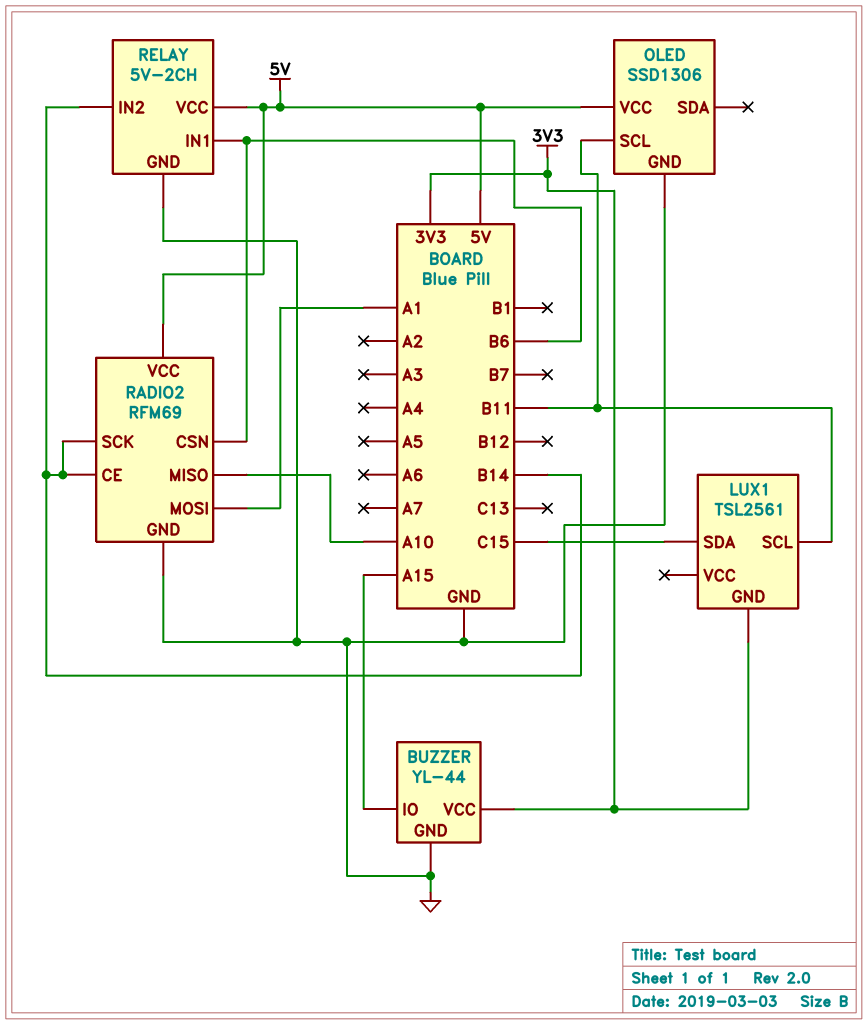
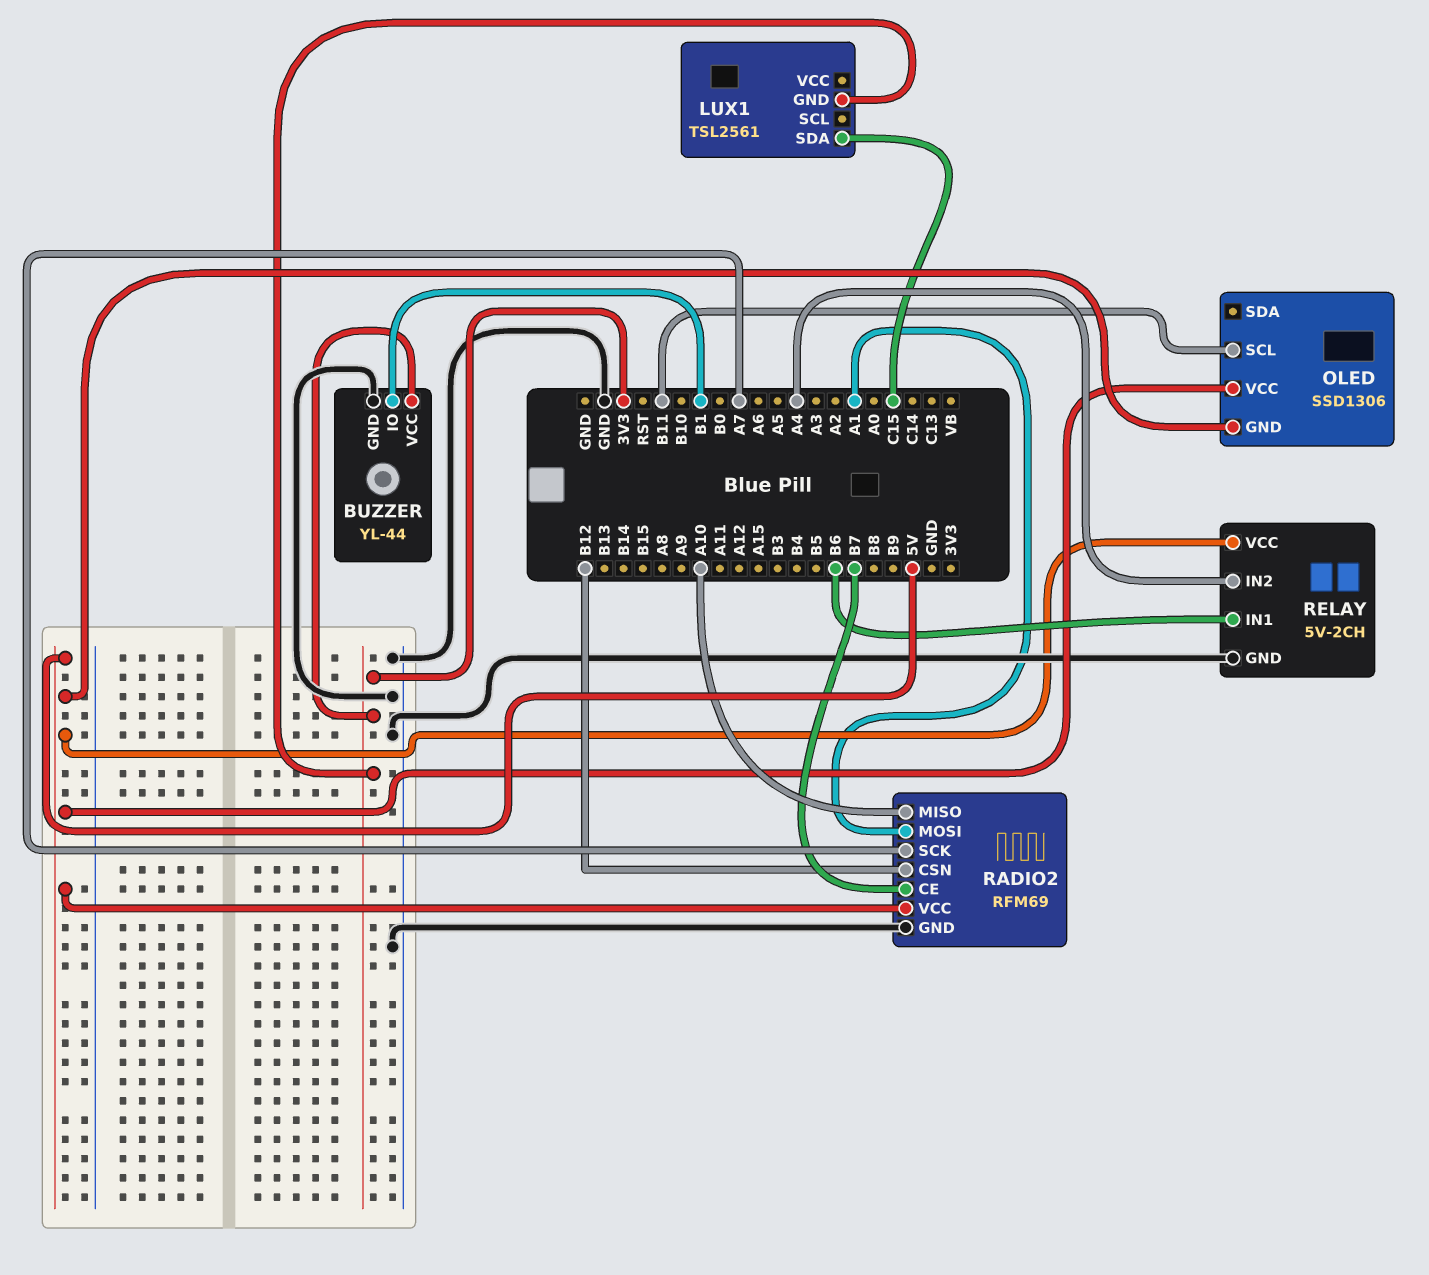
BUZZER pin IO: A15 -> B1
LUX1 pin SCL: B11 -> none
OLED pin GND: GND -> 5V
RADIO2 pin CE: B14 -> B7
RADIO2 pin CSN: B6 -> B12
RADIO2 pin SCK: B14 -> A7
RELAY pin IN2: B14 -> A4

